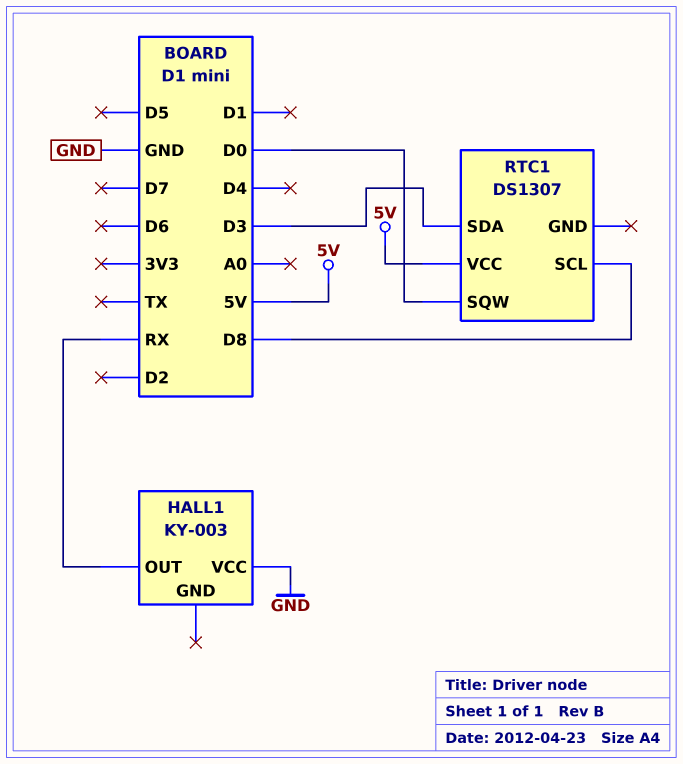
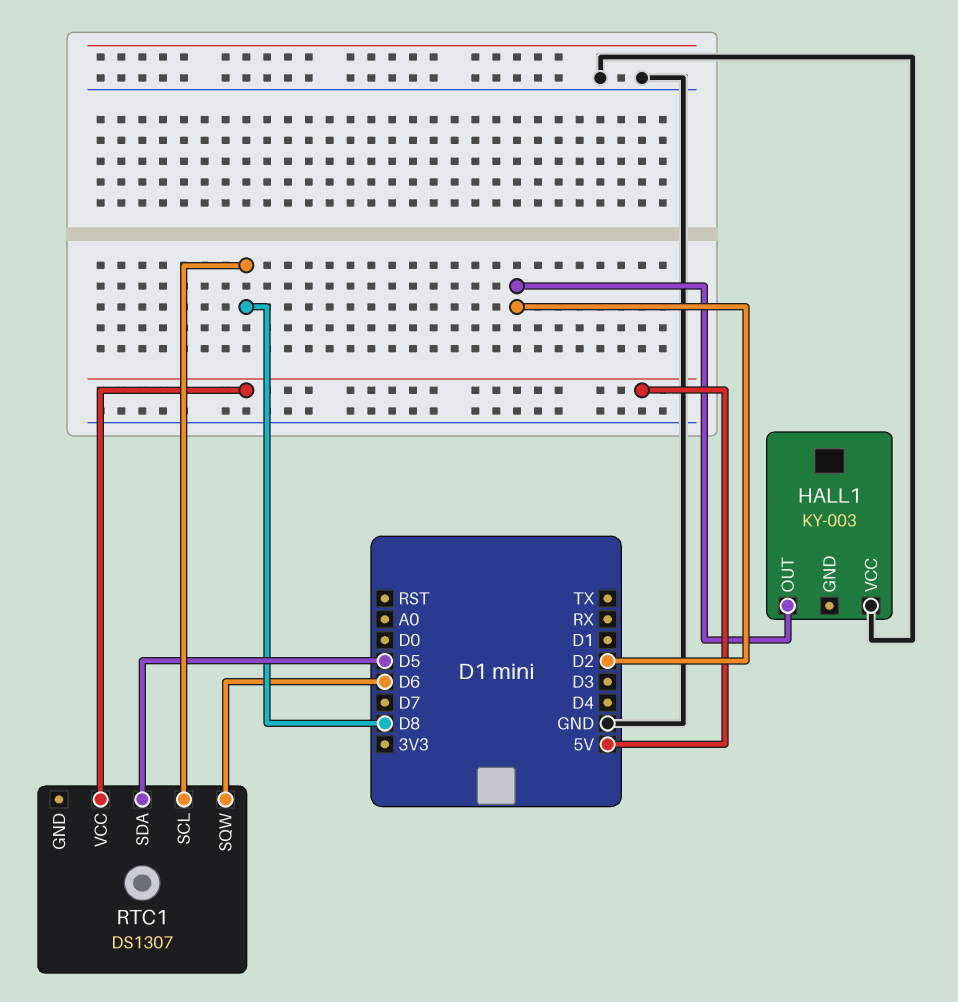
HALL1 pin OUT: RX -> D2
RTC1 pin SDA: D3 -> D5
RTC1 pin SQW: D0 -> D6

